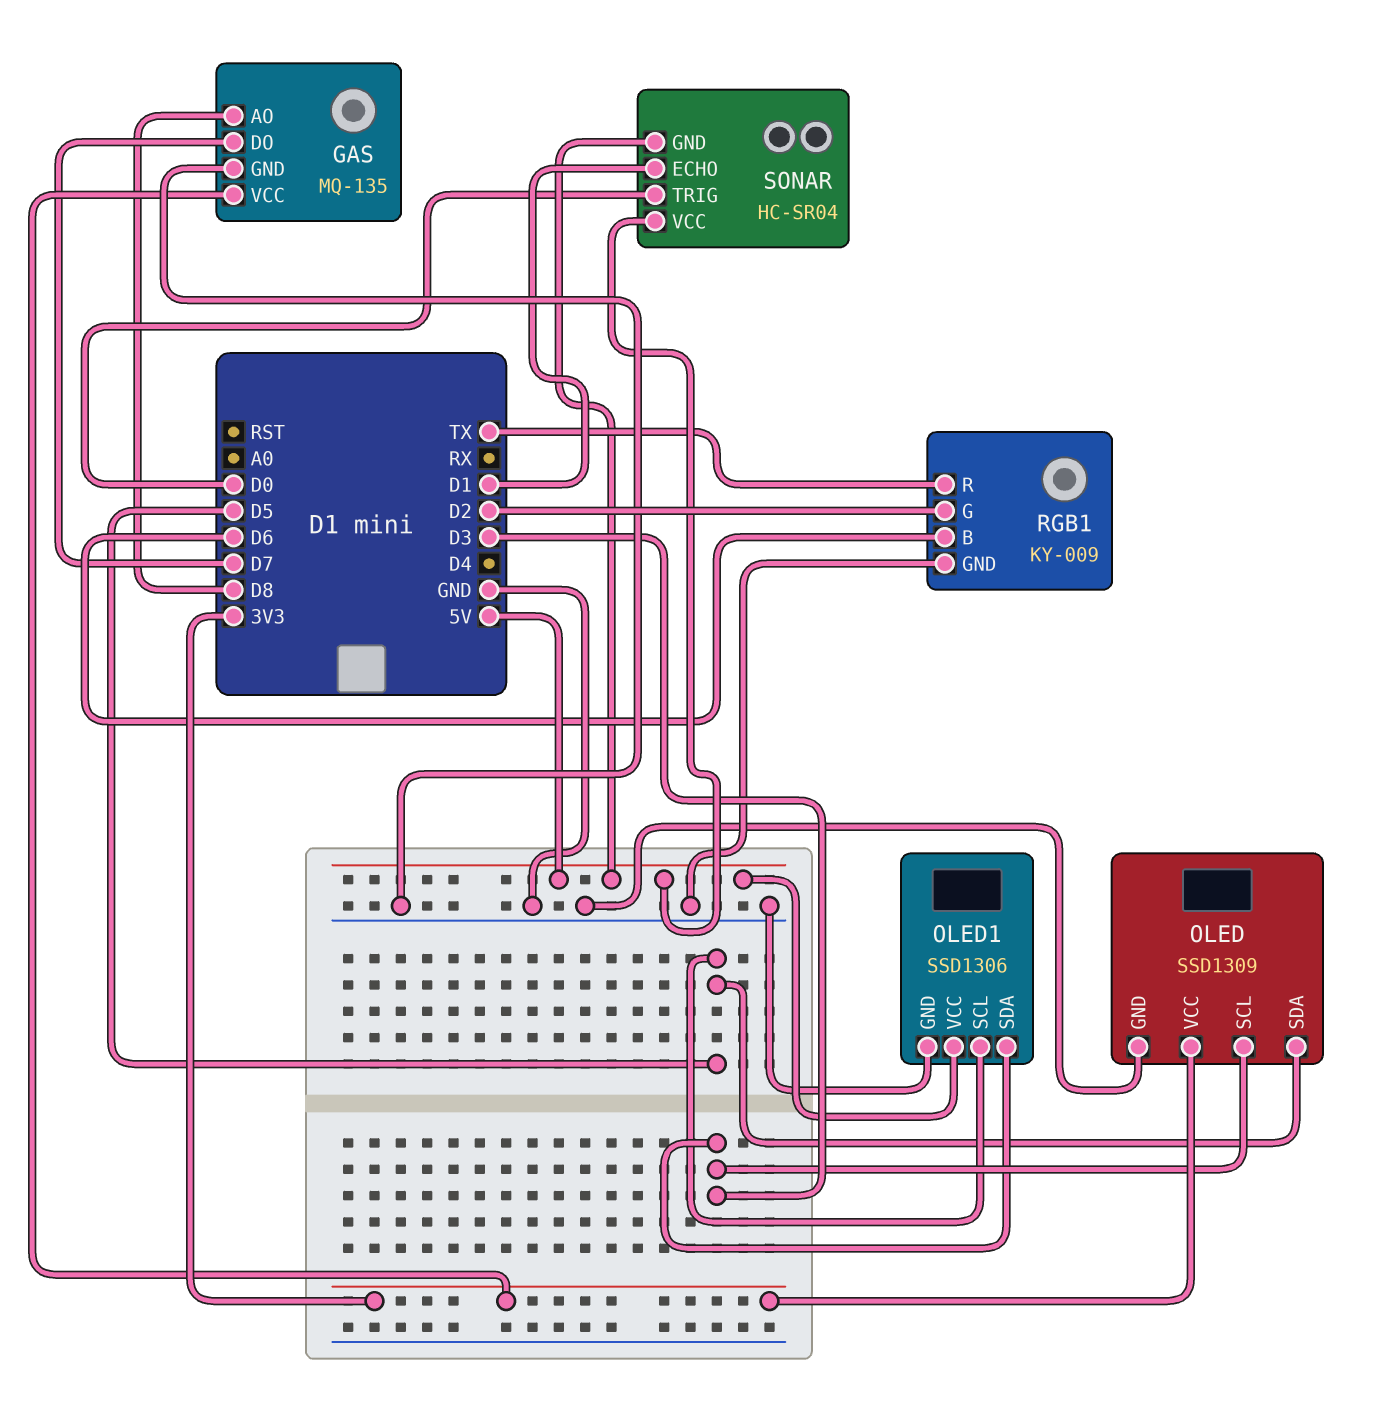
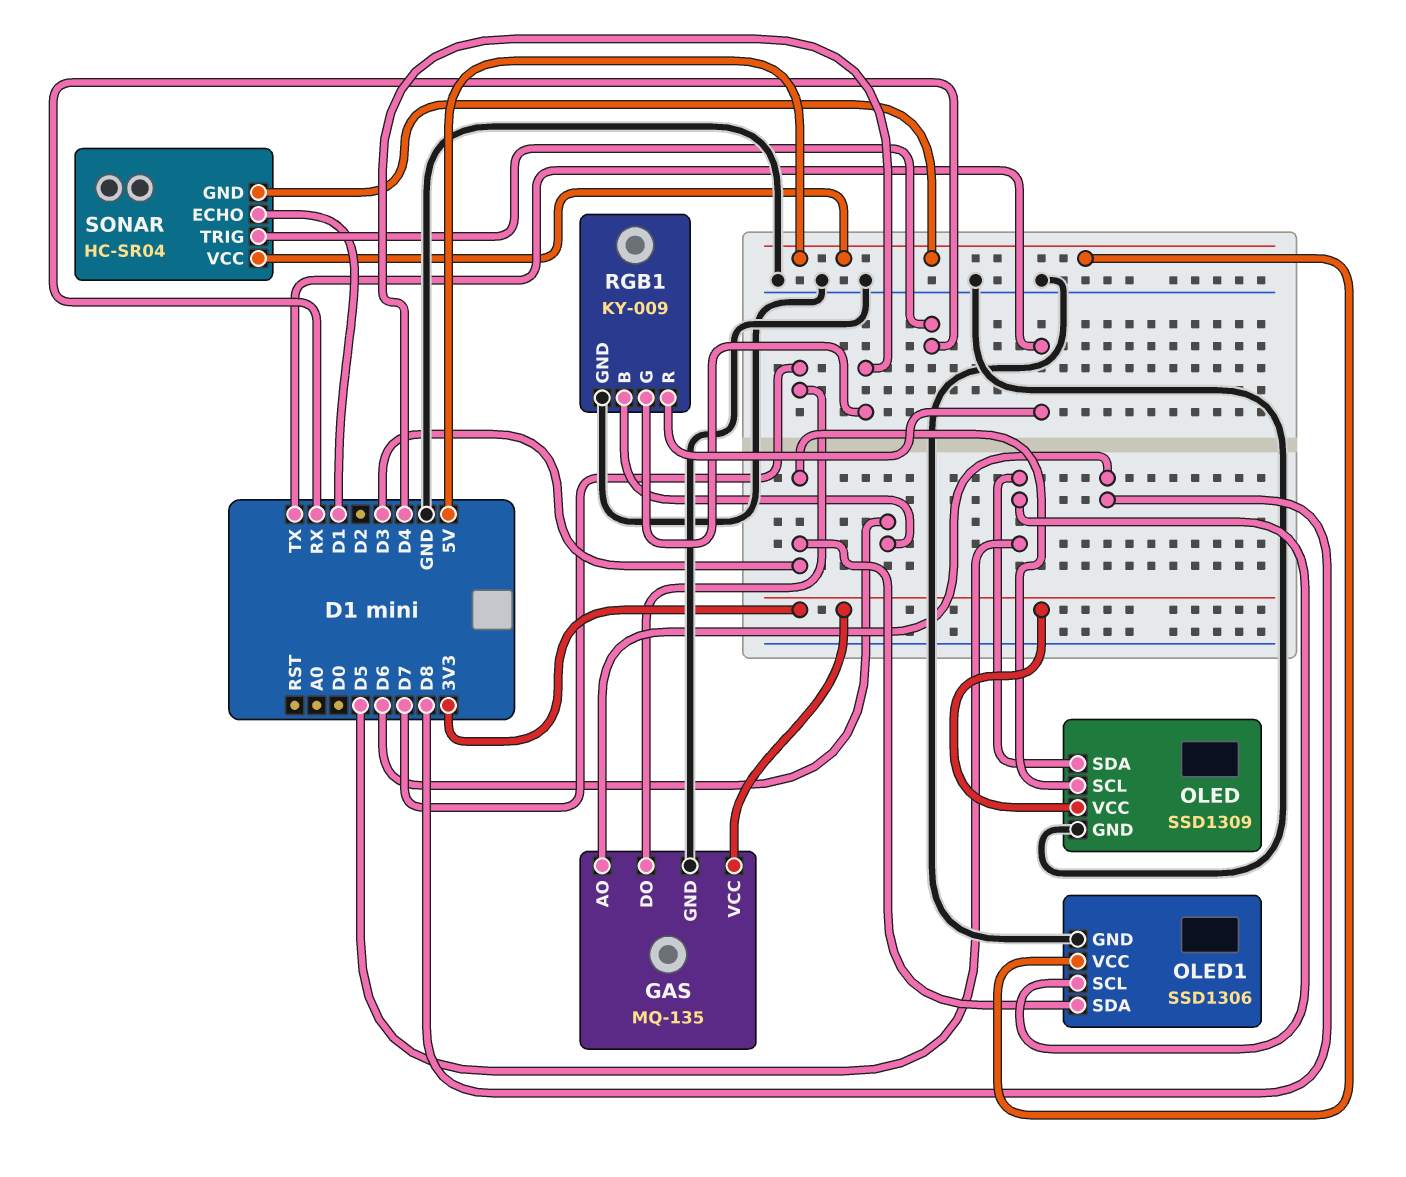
RGB1 pin G: D2 -> D4
SONAR pin TRIG: D0 -> RX

